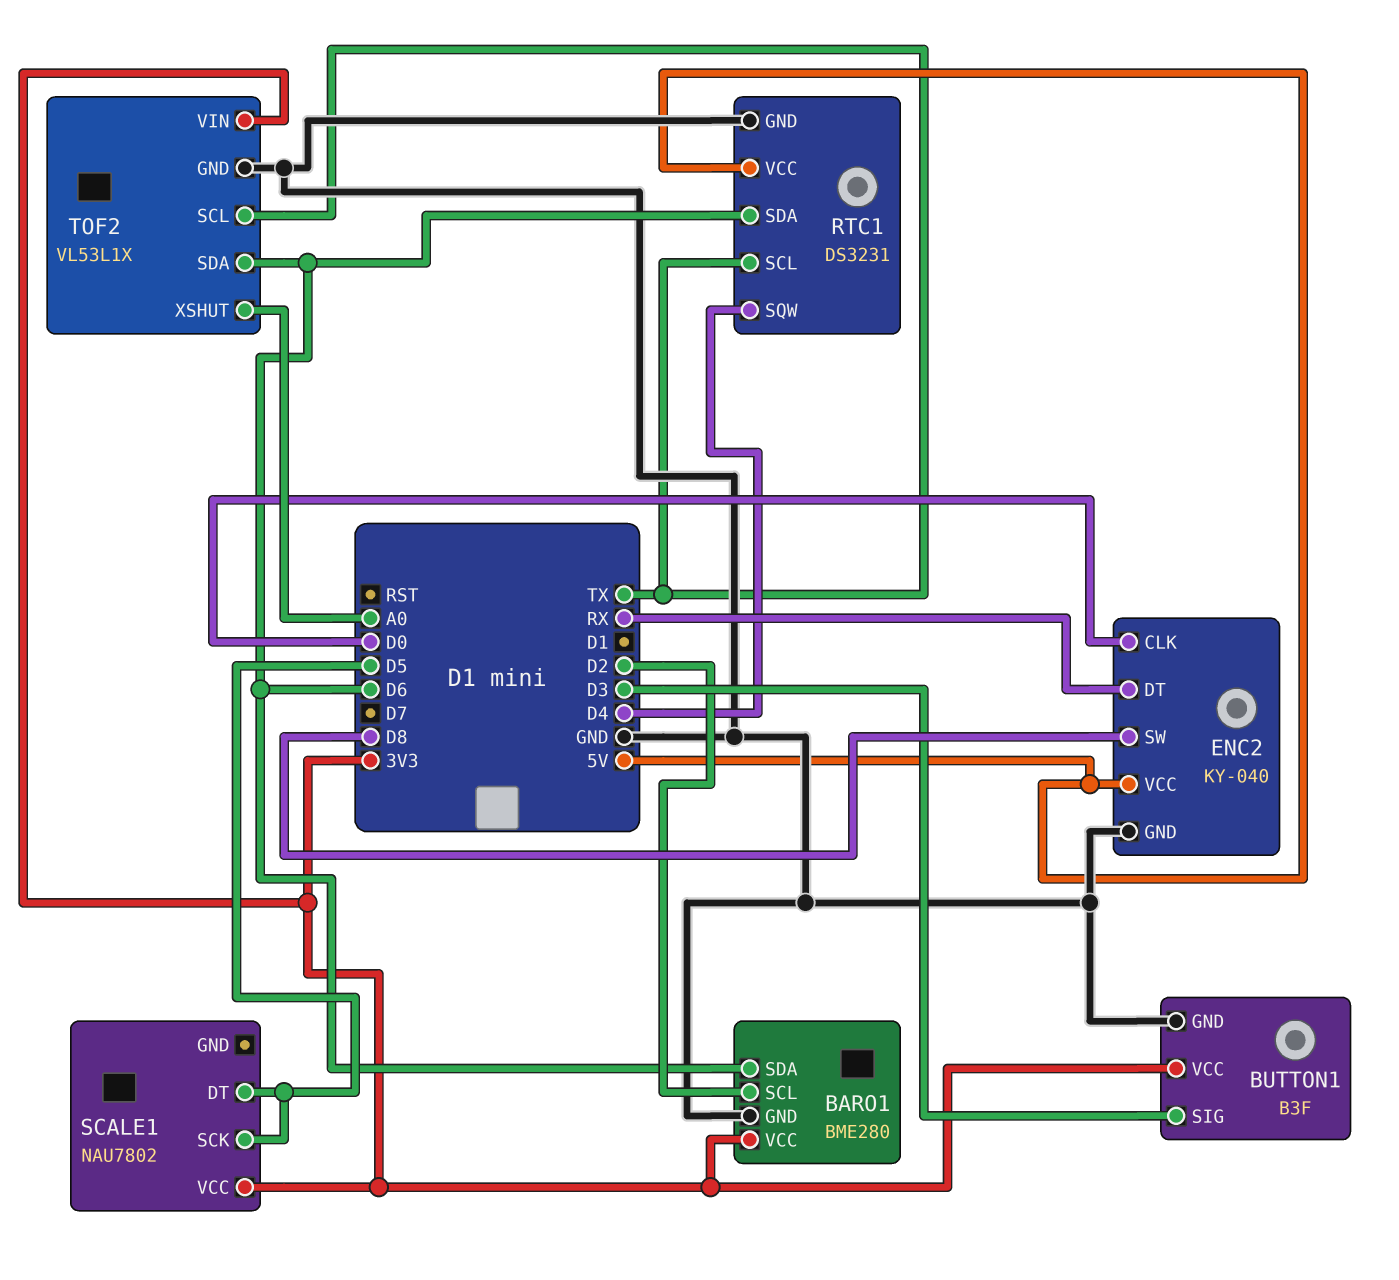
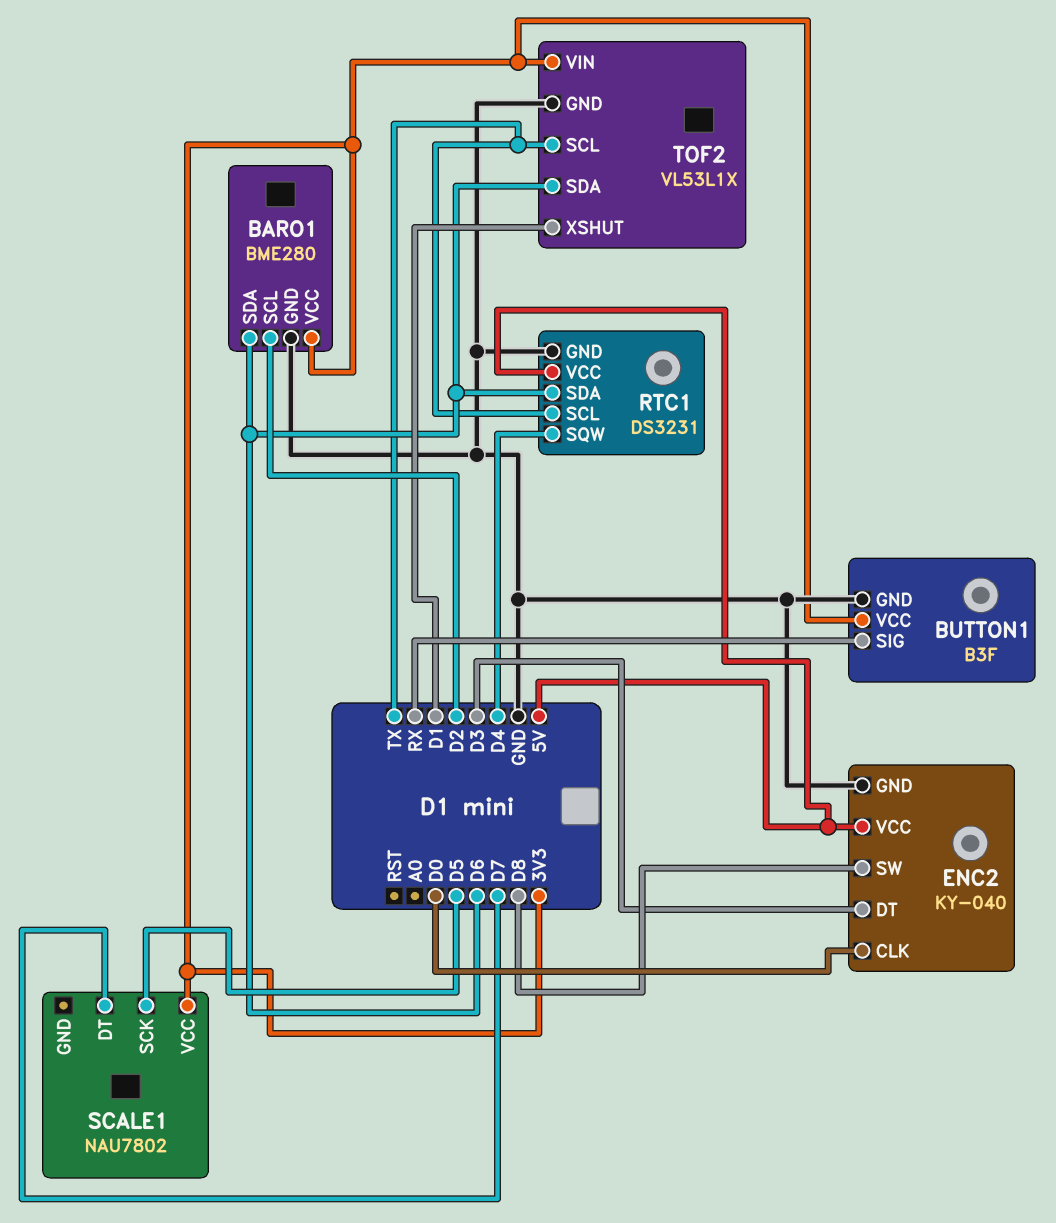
BUTTON1 pin SIG: D3 -> RX
ENC2 pin DT: RX -> D3
SCALE1 pin DT: D5 -> D7
TOF2 pin XSHUT: A0 -> D1

